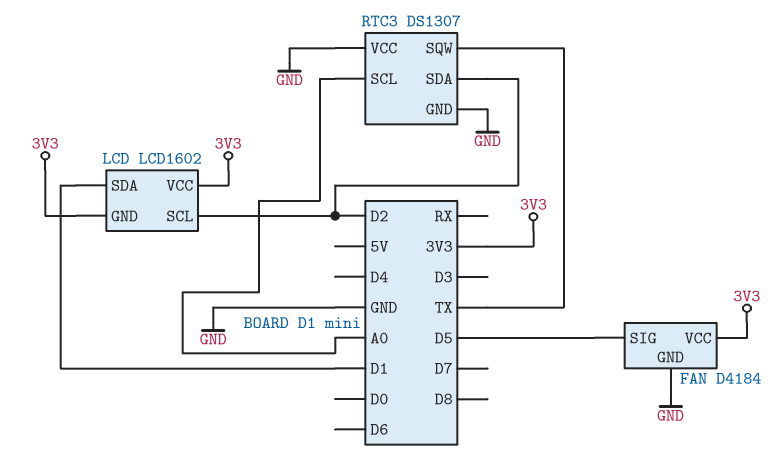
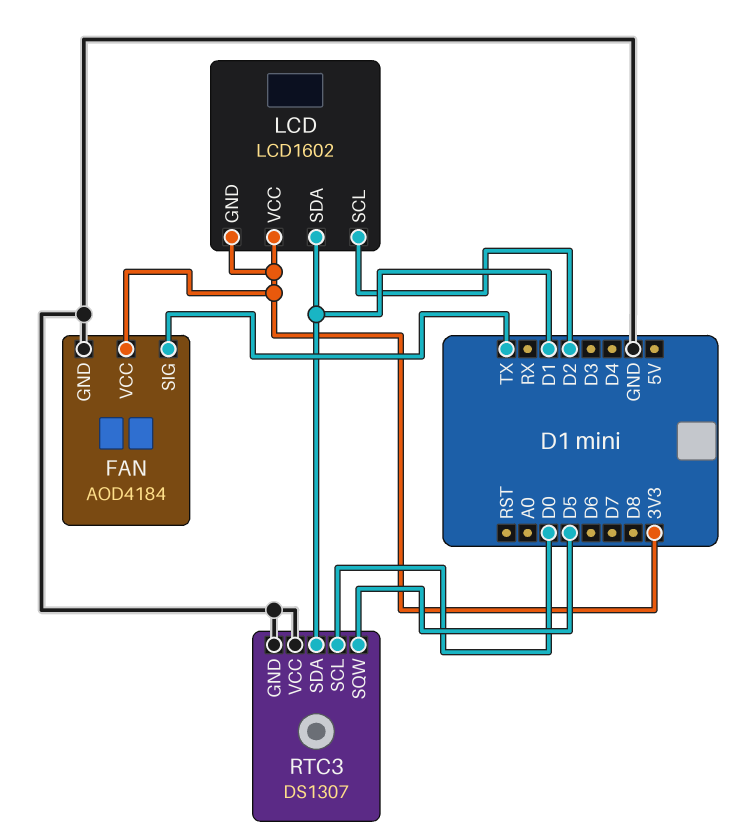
FAN: D4184 -> AOD4184
FAN pin SIG: D5 -> TX
RTC3 pin SCL: A0 -> D0
RTC3 pin SDA: D2 -> D1
RTC3 pin SQW: TX -> D5

